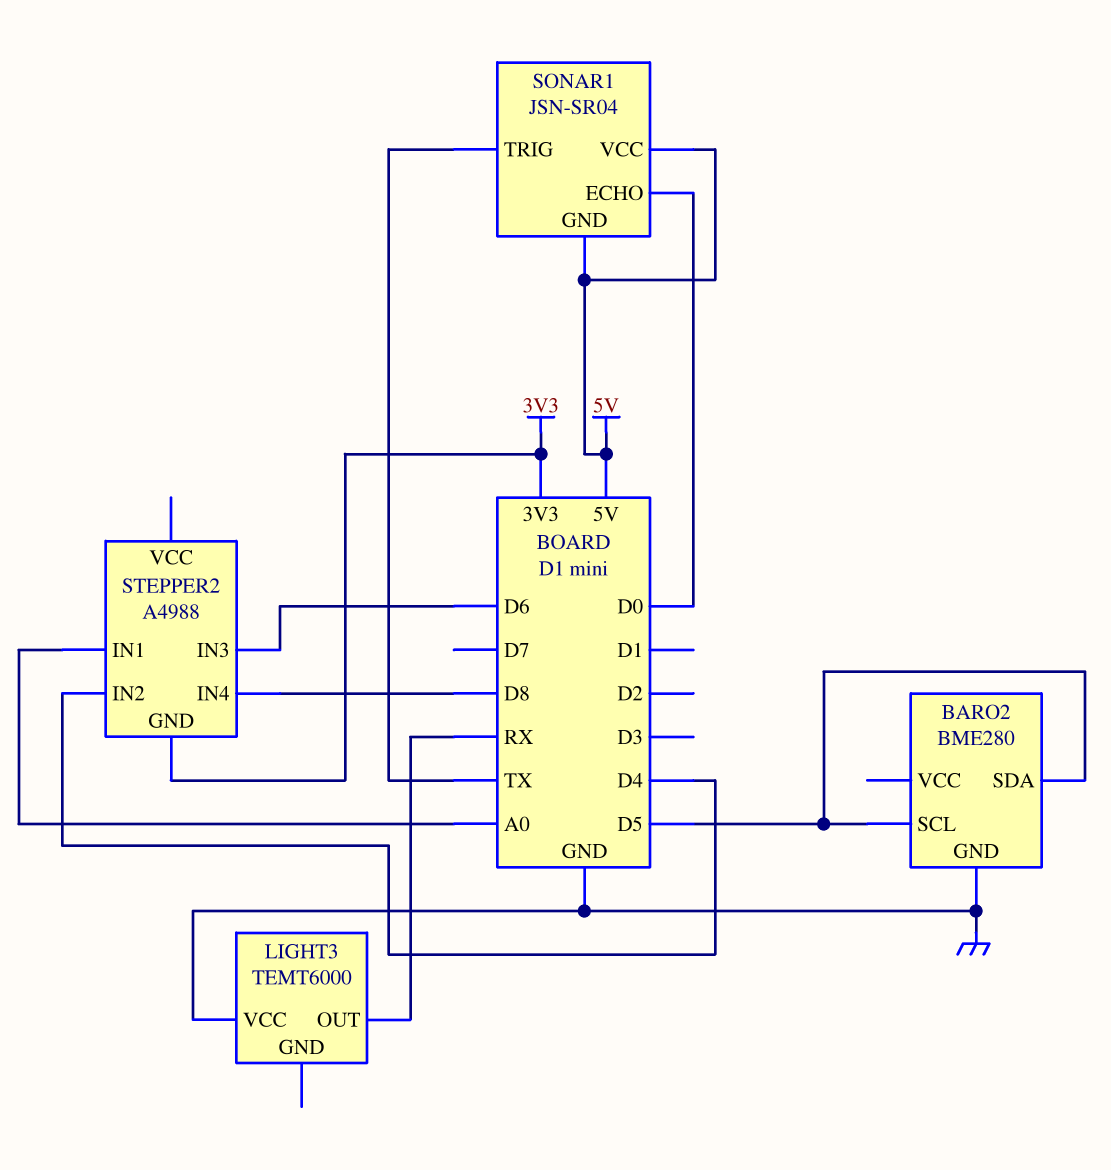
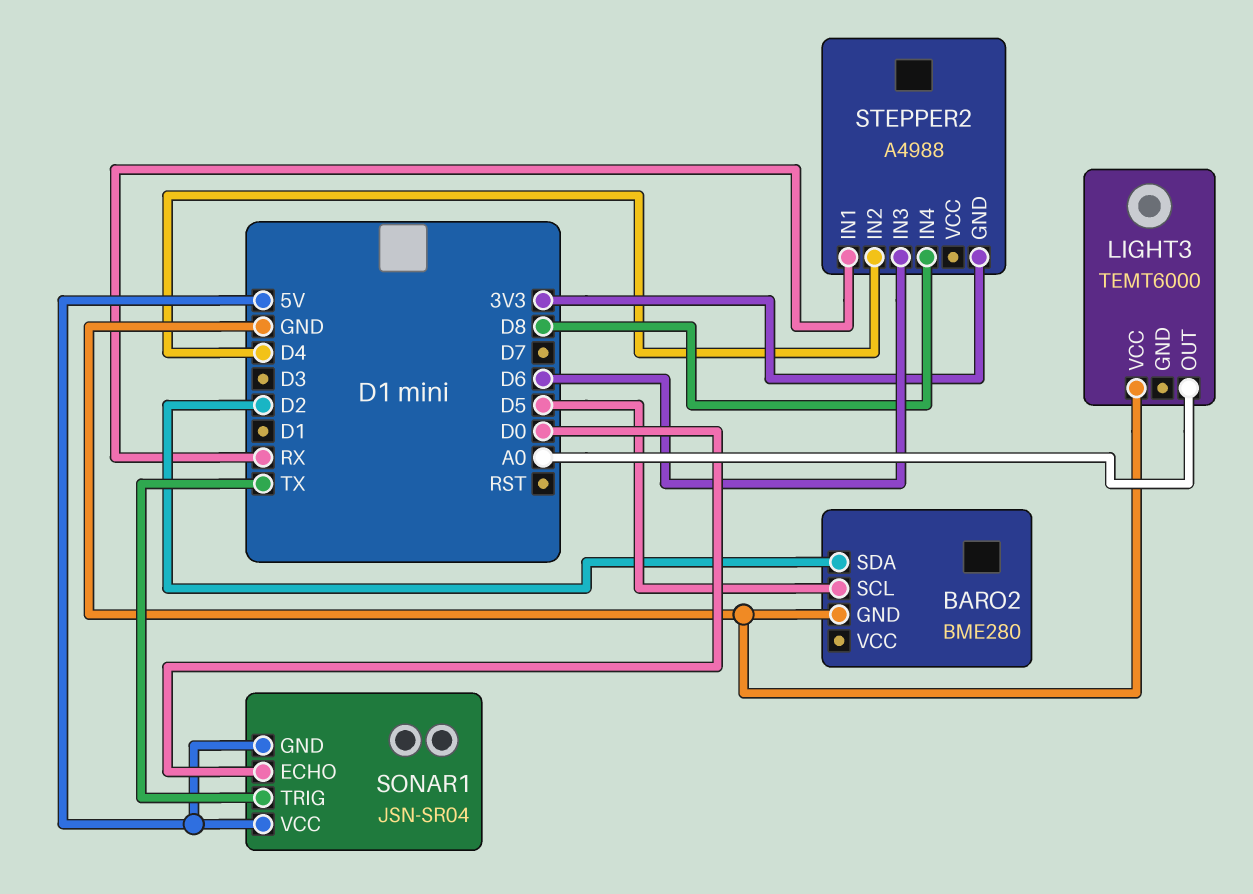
BARO2 pin SDA: D5 -> D2
LIGHT3 pin OUT: RX -> A0
STEPPER2 pin IN1: A0 -> RX

